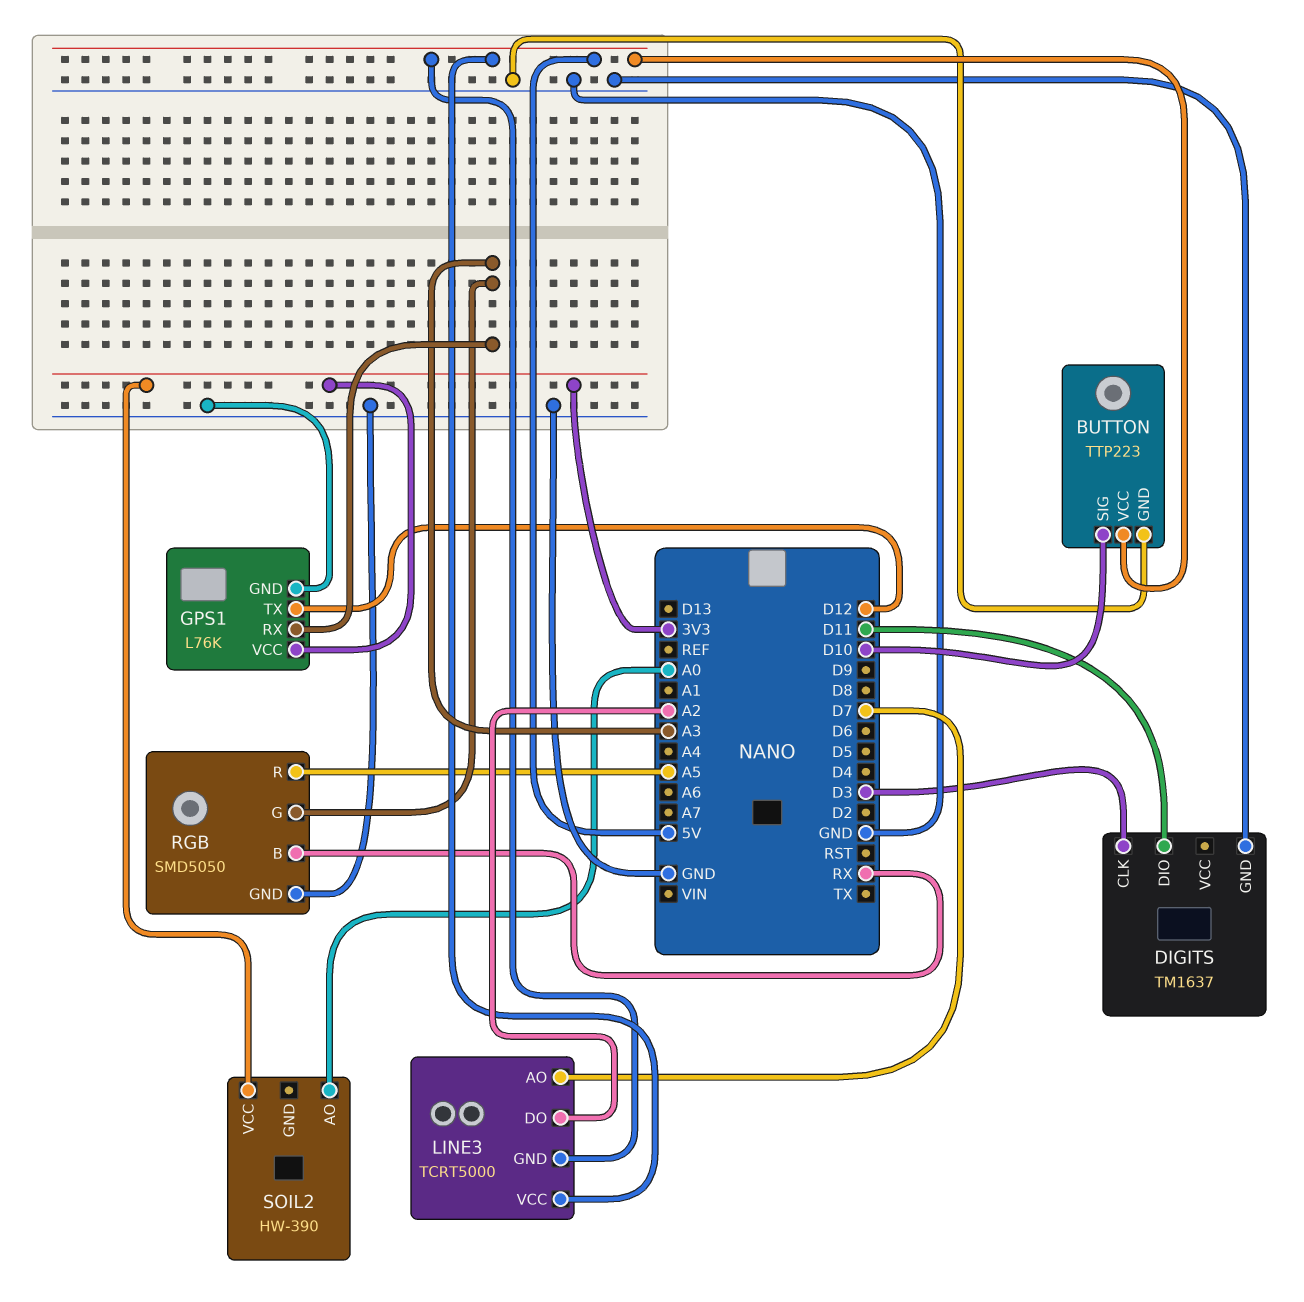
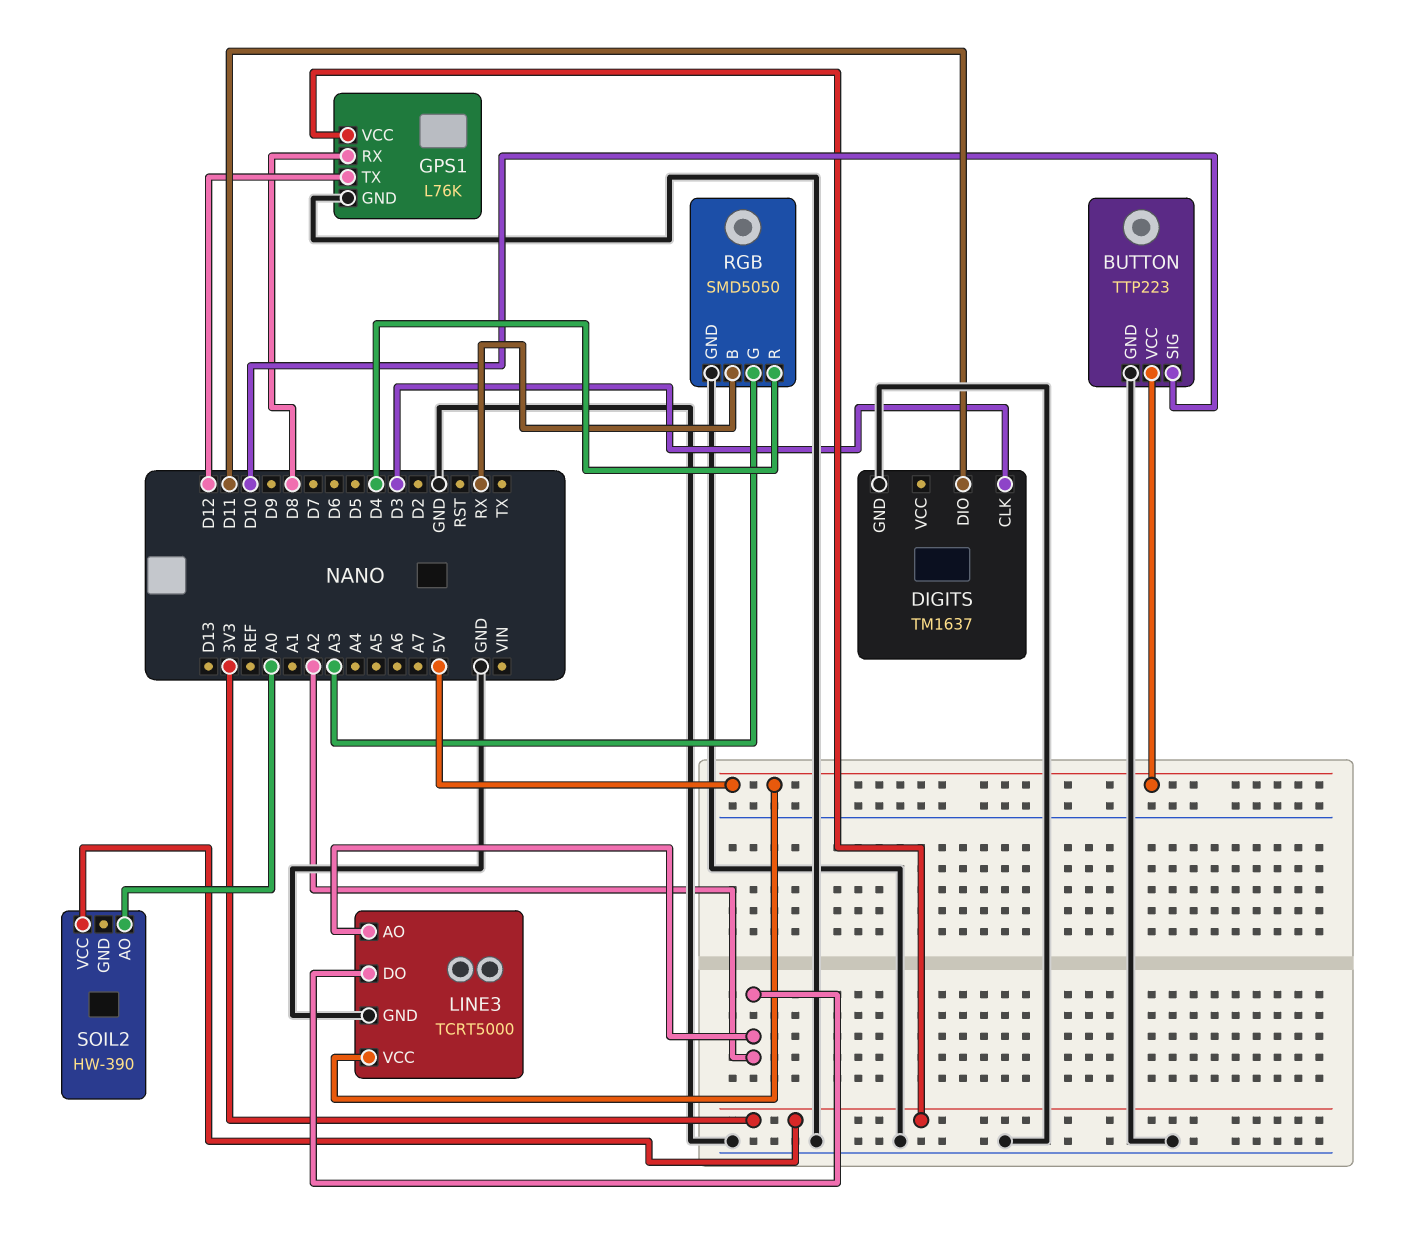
GPS1 pin RX: A3 -> D8
LINE3 pin AO: D7 -> A2
LINE3 pin GND: 5V -> GND
RGB pin R: A5 -> D4

